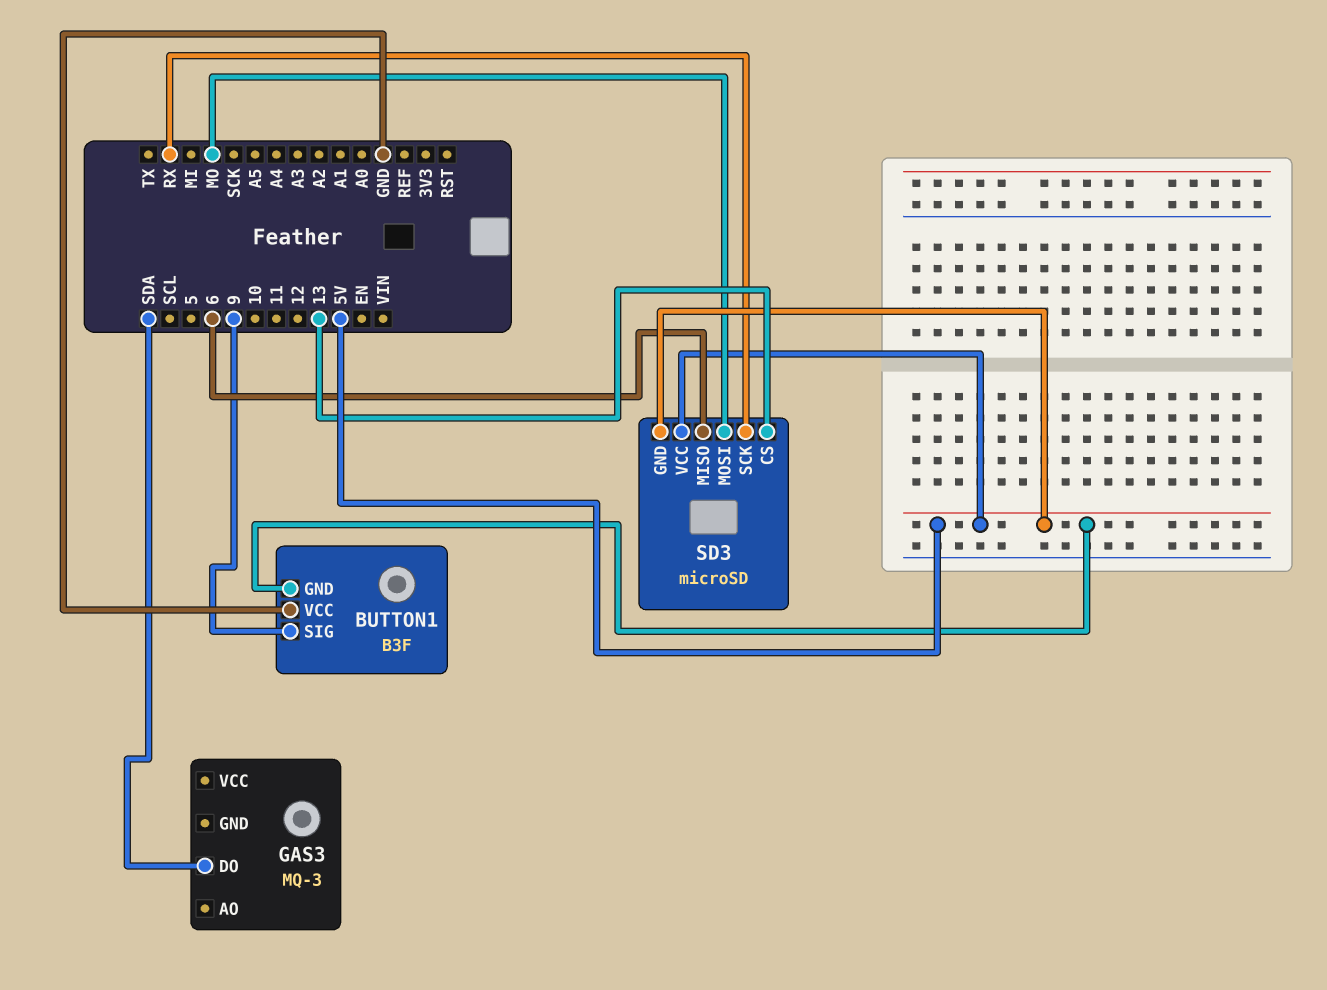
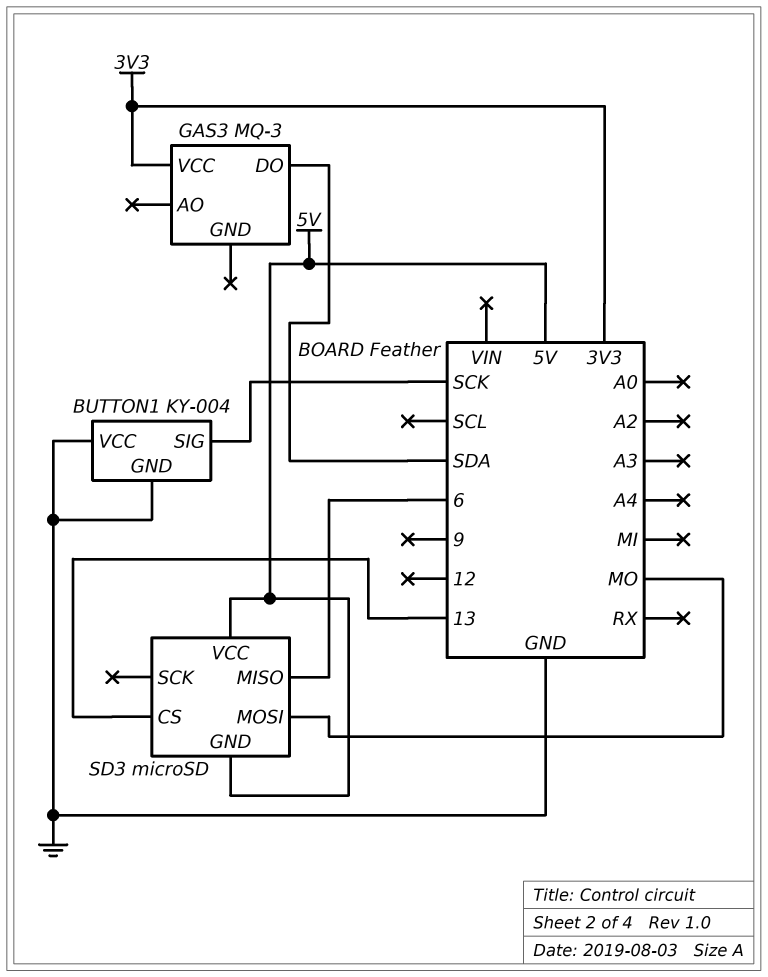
BUTTON1: B3F -> KY-004
BUTTON1 pin GND: 5V -> GND
BUTTON1 pin SIG: 9 -> SCK
GAS3 pin VCC: none -> 3V3
SD3 pin SCK: RX -> none

